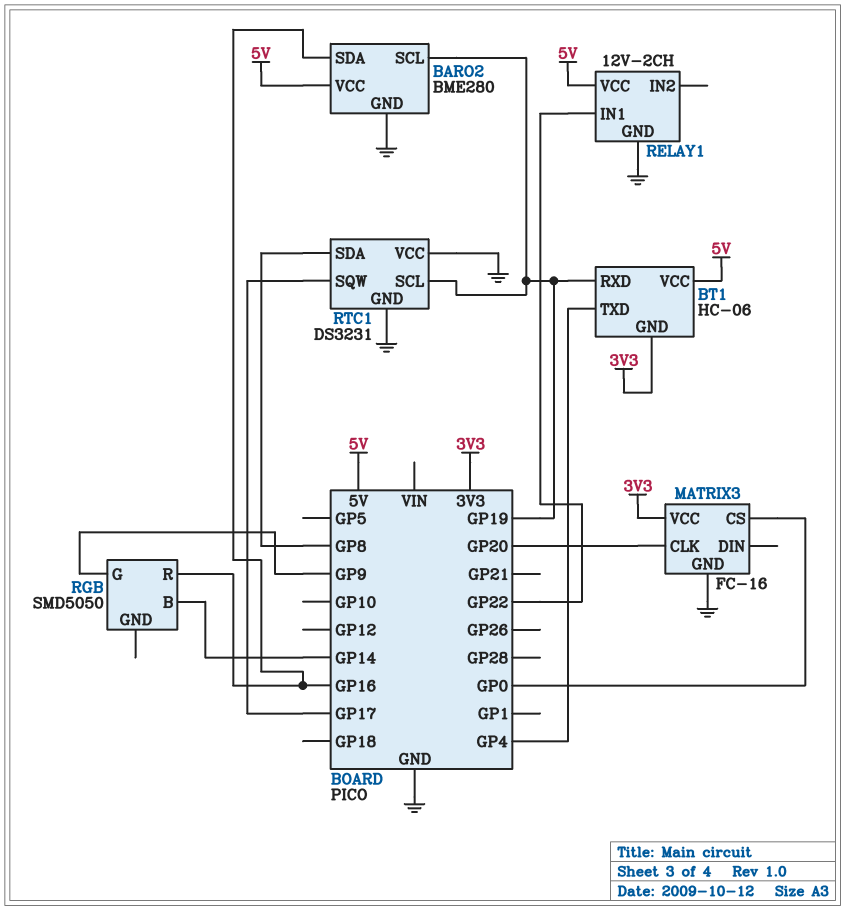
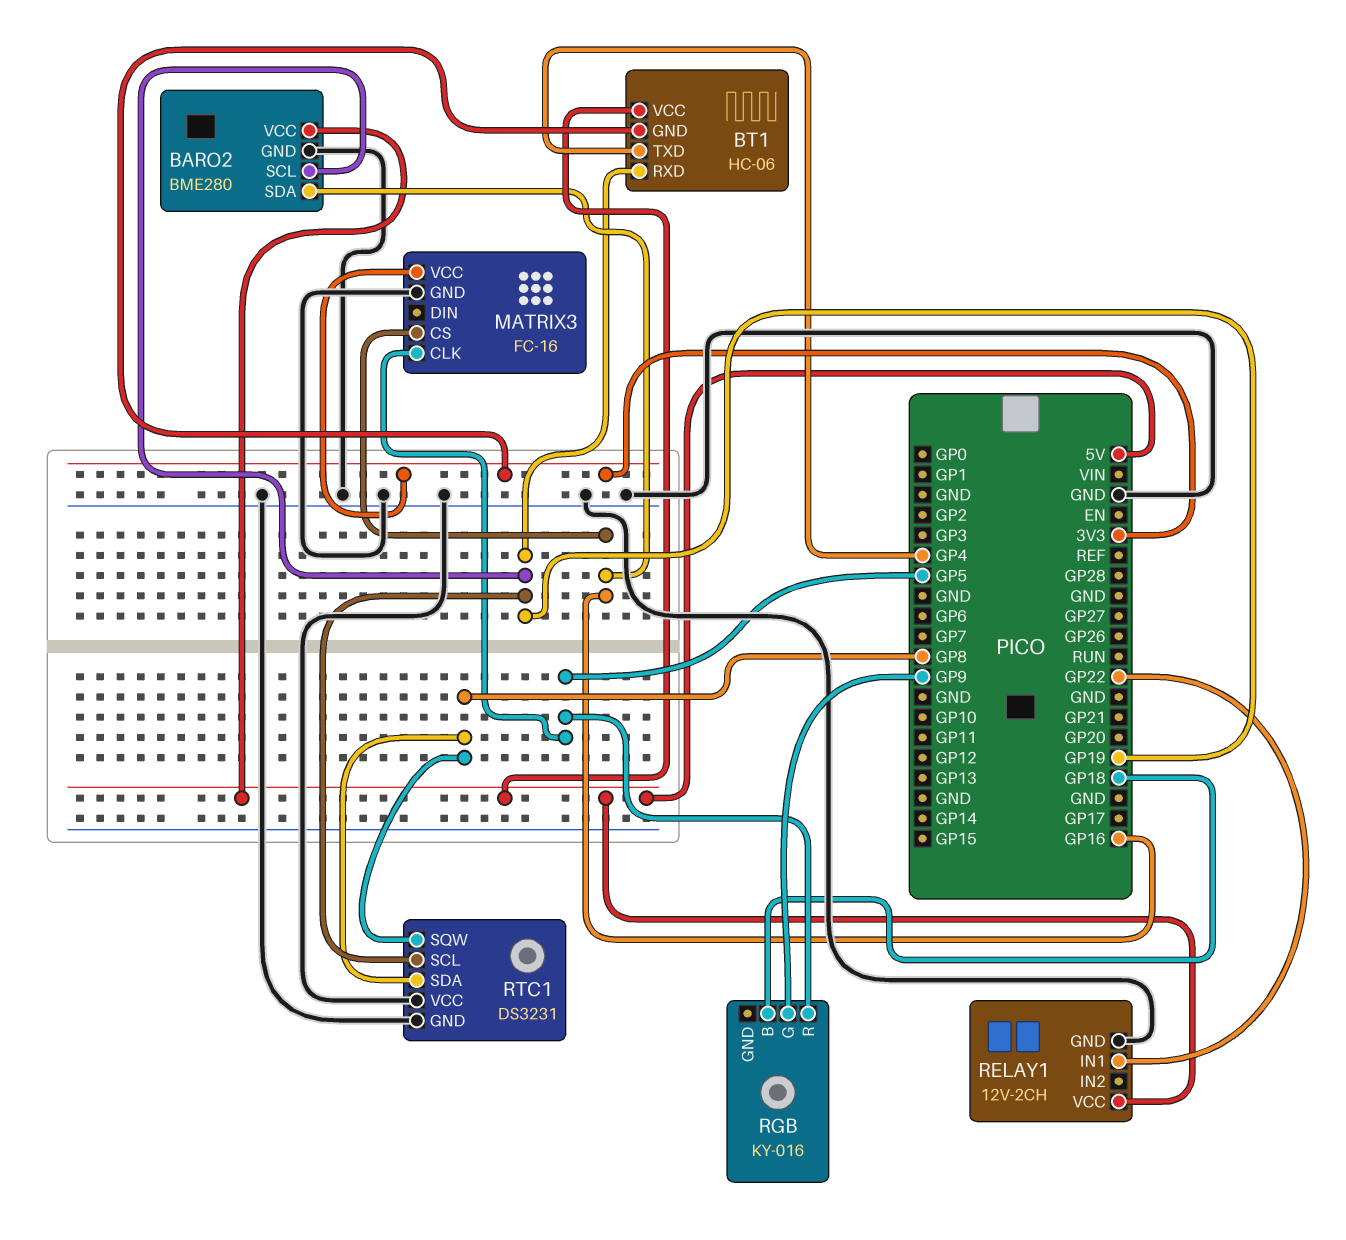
MATRIX3 pin CLK: GP20 -> GP5
MATRIX3 pin CS: GP0 -> GP16
RGB: SMD5050 -> KY-016
RGB pin B: GP14 -> GP18
RGB pin R: GP16 -> GP5
RTC1 pin SQW: GP17 -> GP8

